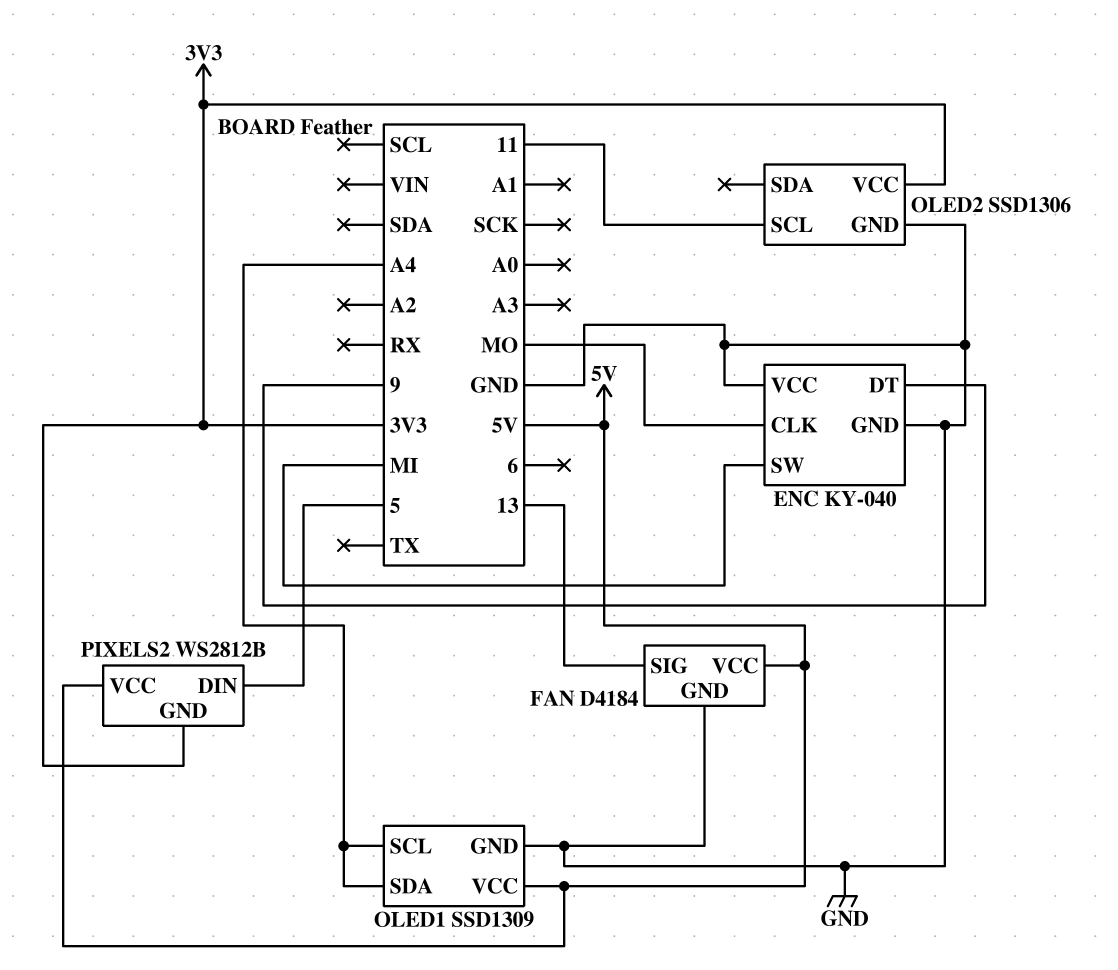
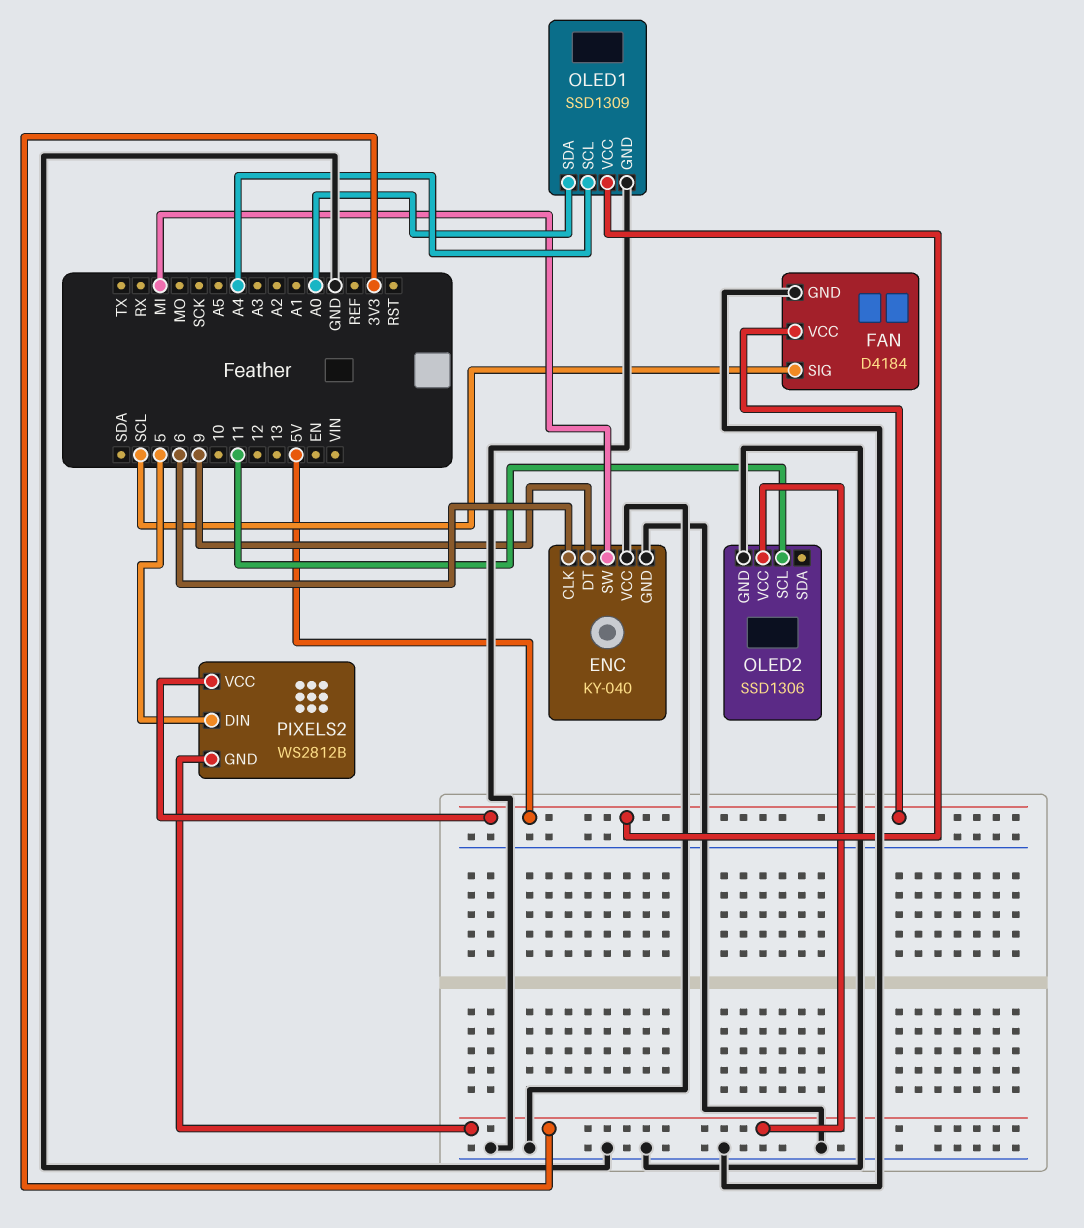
ENC pin CLK: MO -> 6
FAN pin SIG: 13 -> SCL
OLED1 pin SDA: A4 -> A0

